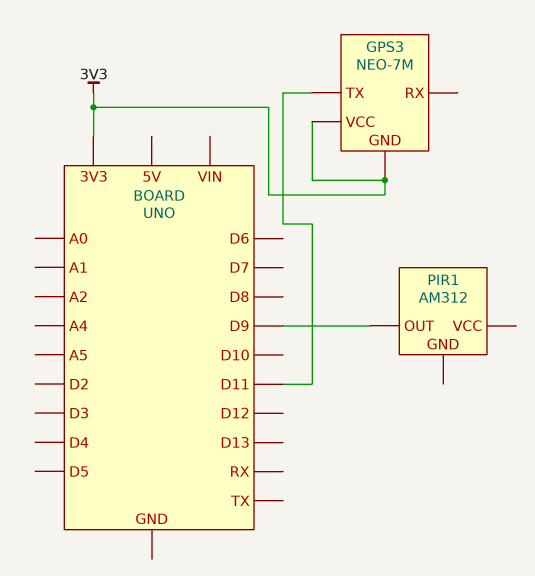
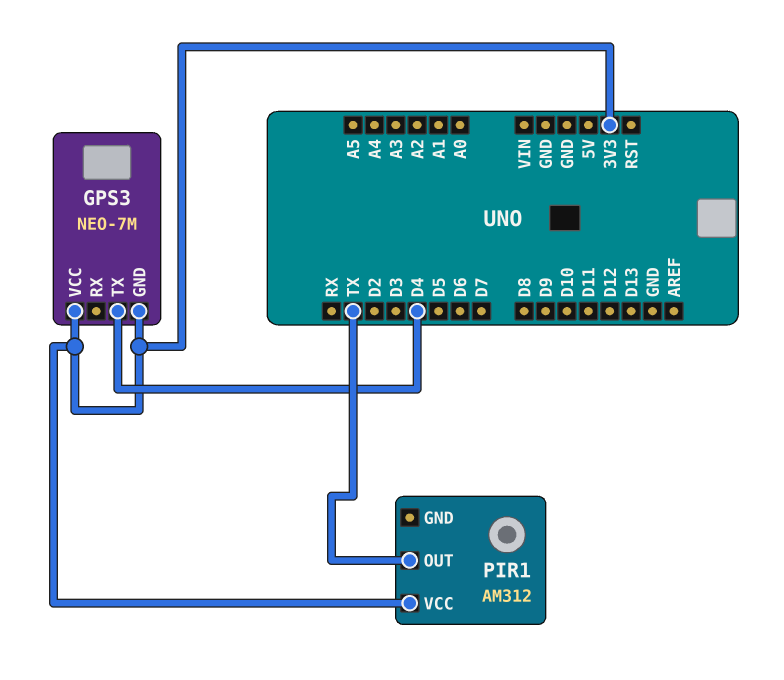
GPS3 pin TX: D11 -> D4
PIR1 pin OUT: D9 -> TX
PIR1 pin VCC: none -> 3V3

